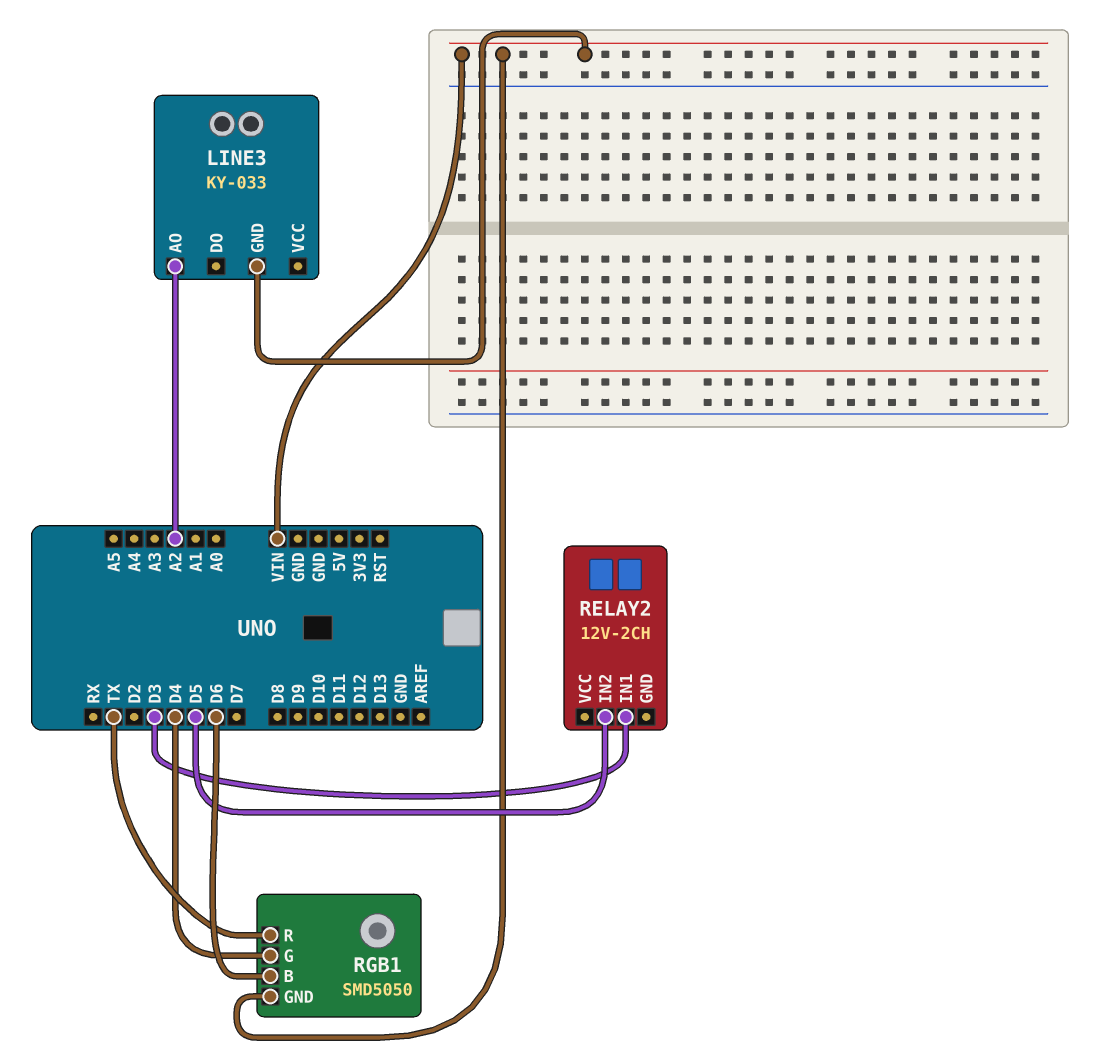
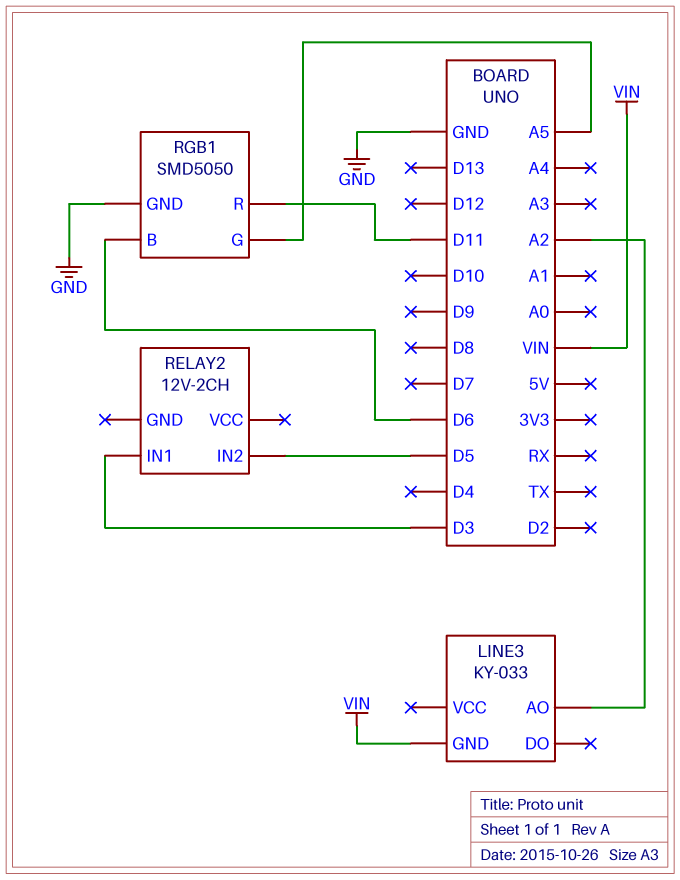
RGB1 pin G: D4 -> A5
RGB1 pin GND: VIN -> GND
RGB1 pin R: TX -> D11

